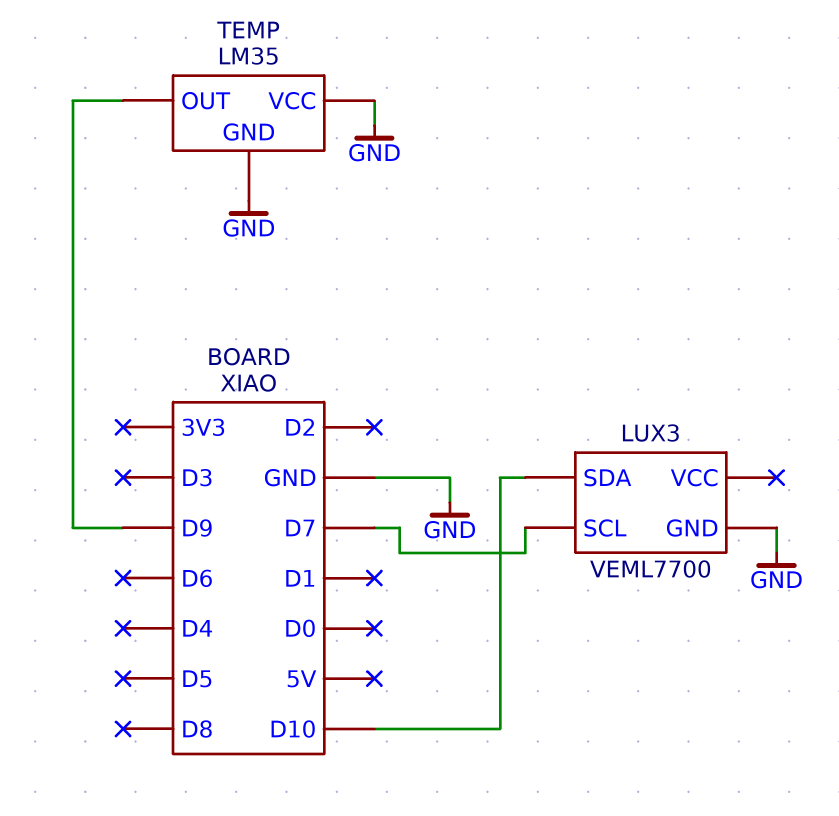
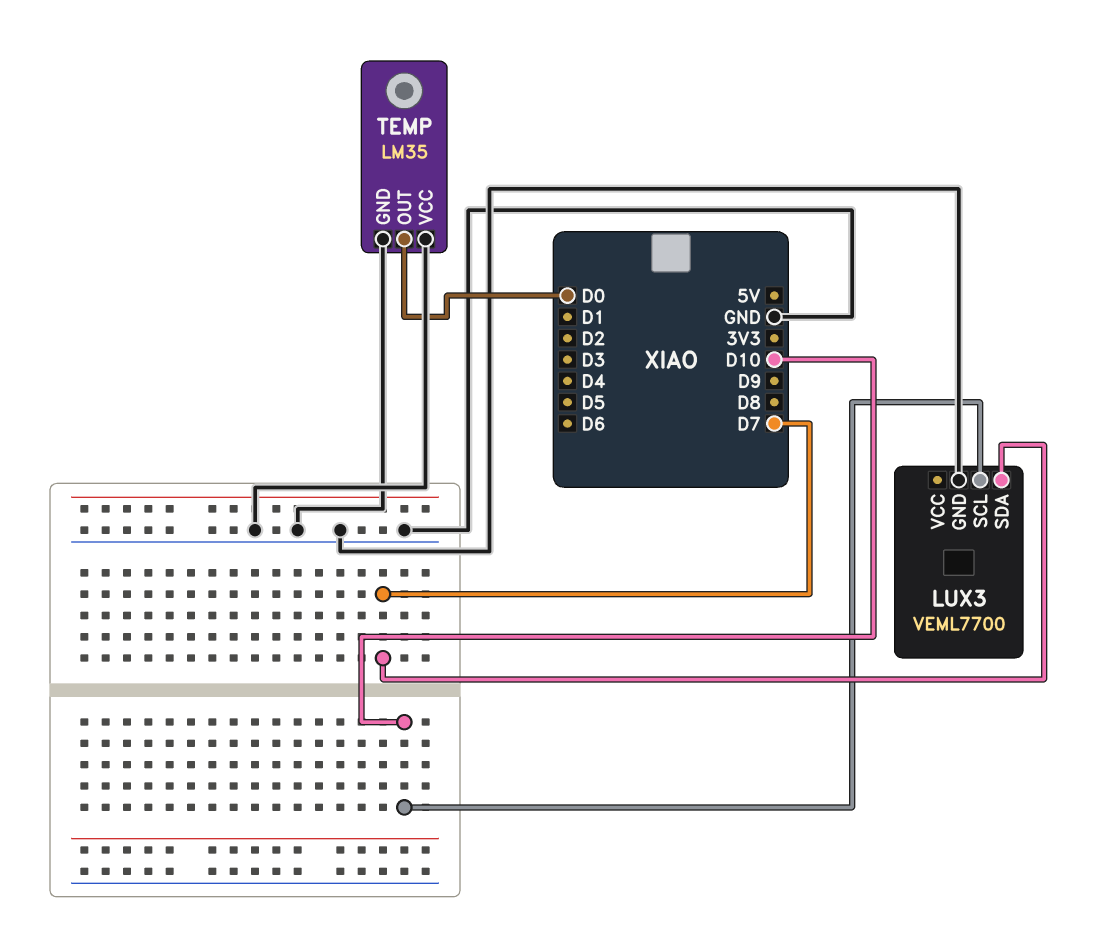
LUX3 pin SCL: D7 -> D10
LUX3 pin SDA: D10 -> D7
TEMP pin OUT: D9 -> D0

